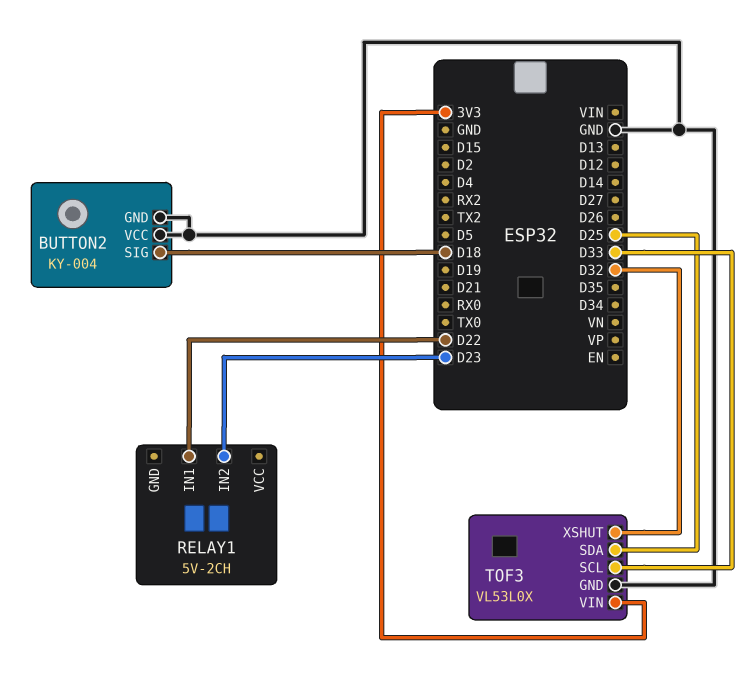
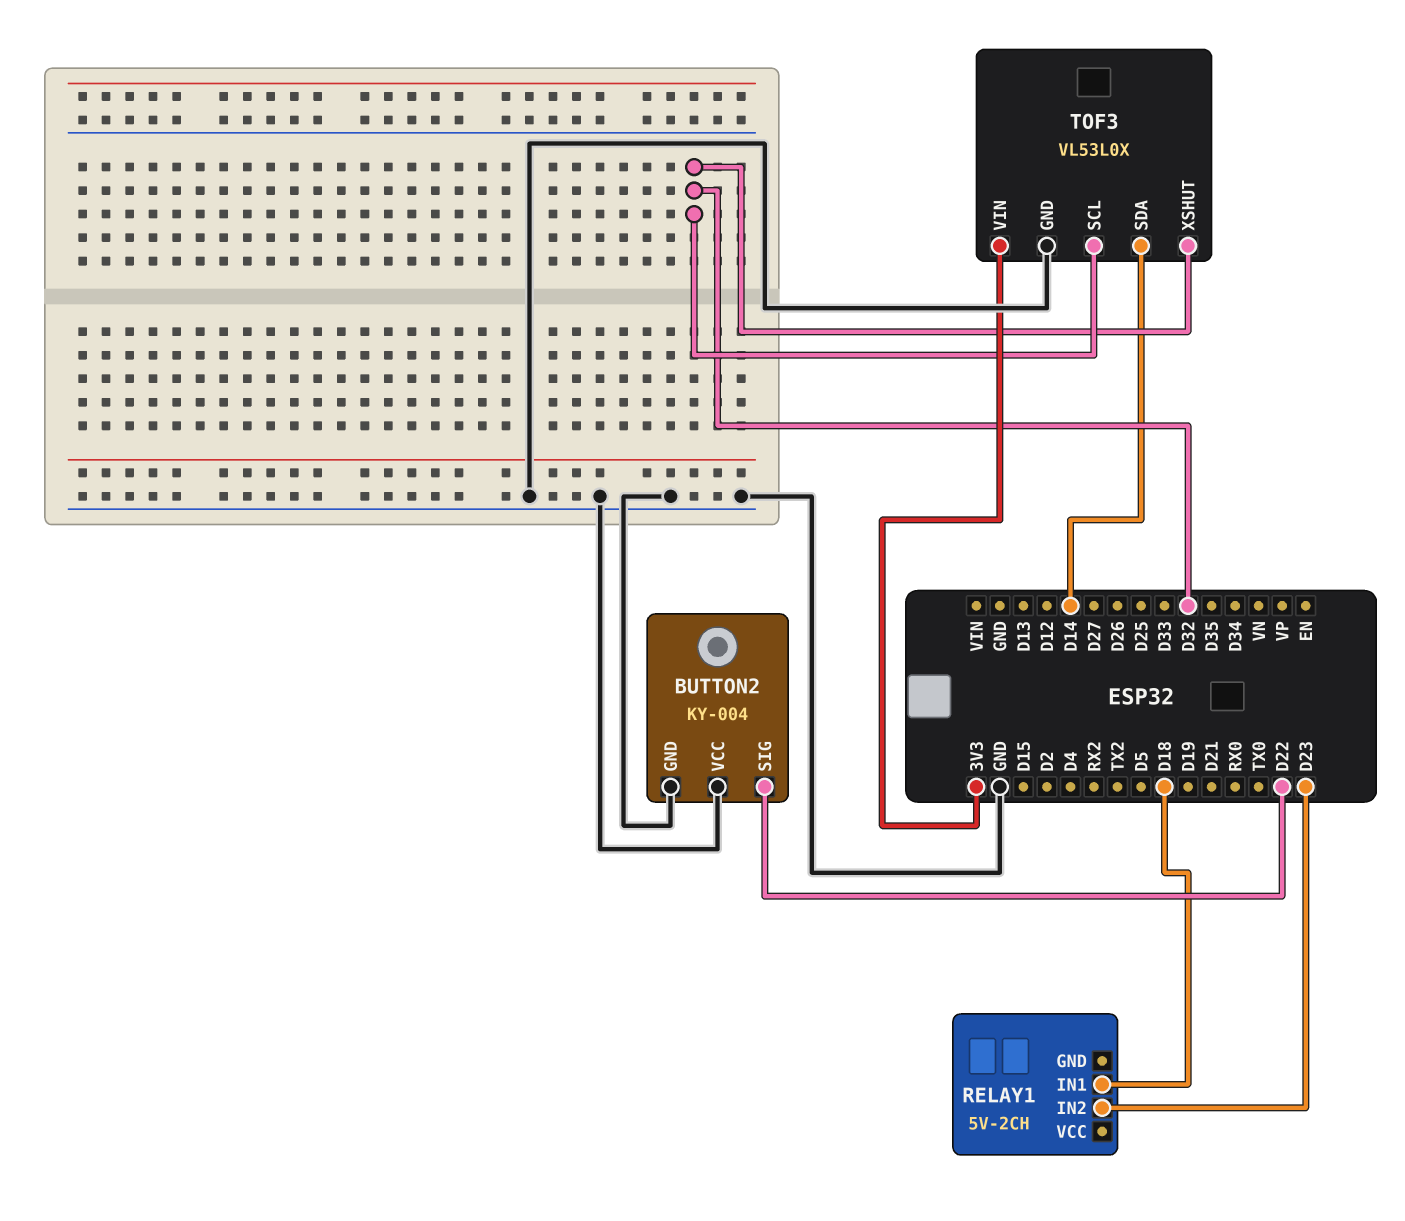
BUTTON2 pin SIG: D18 -> D22
RELAY1 pin IN1: D22 -> D18
TOF3 pin SCL: D33 -> D32
TOF3 pin SDA: D25 -> D14

